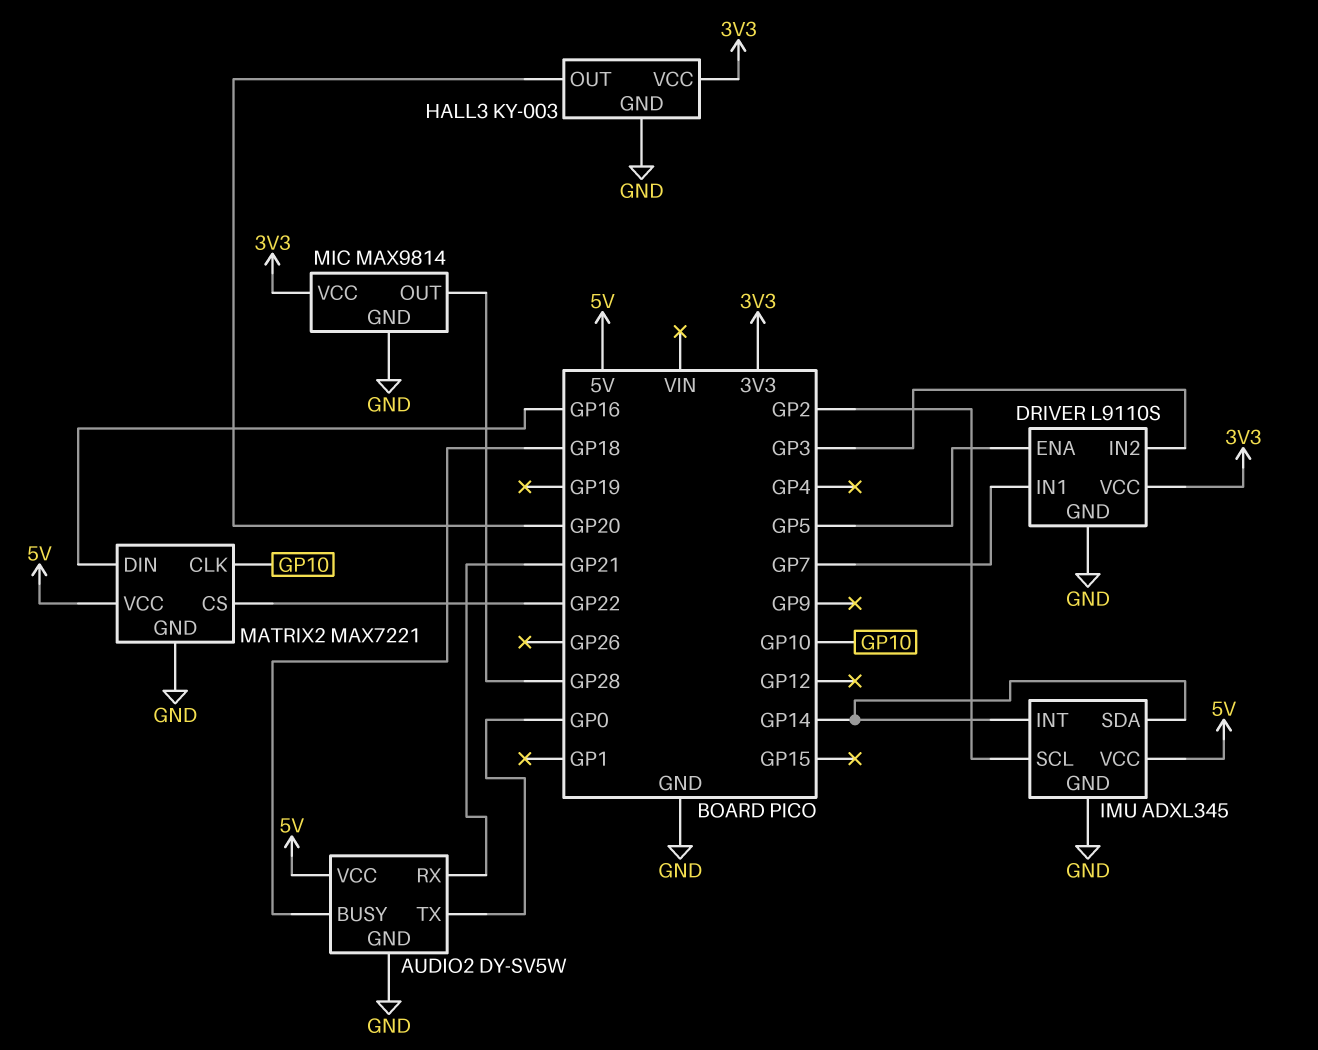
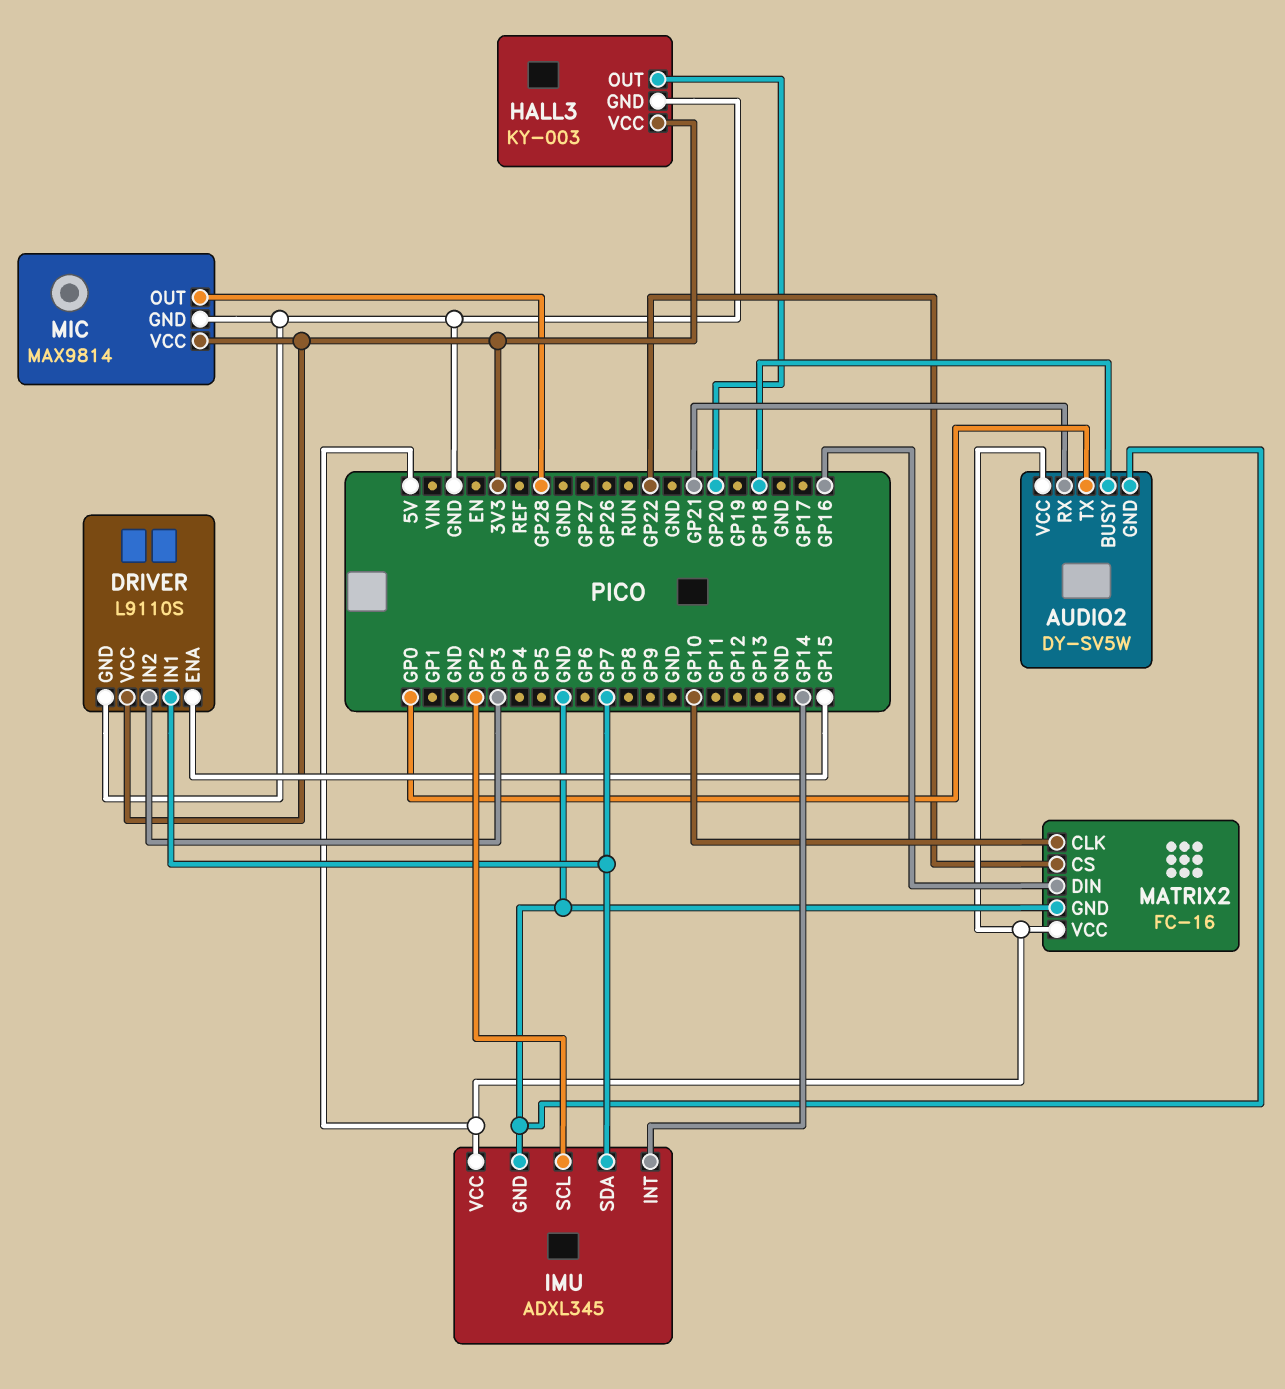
DRIVER pin ENA: GP5 -> GP15
IMU pin SDA: GP14 -> GP7
MATRIX2: MAX7221 -> FC-16

